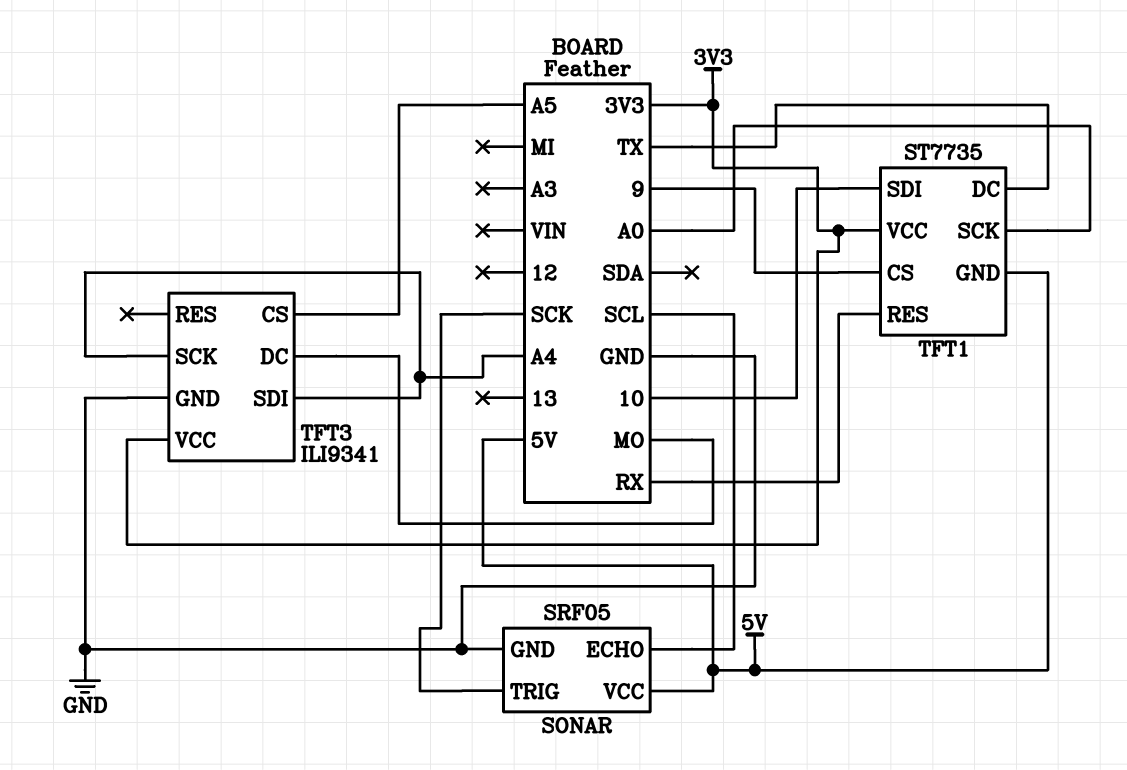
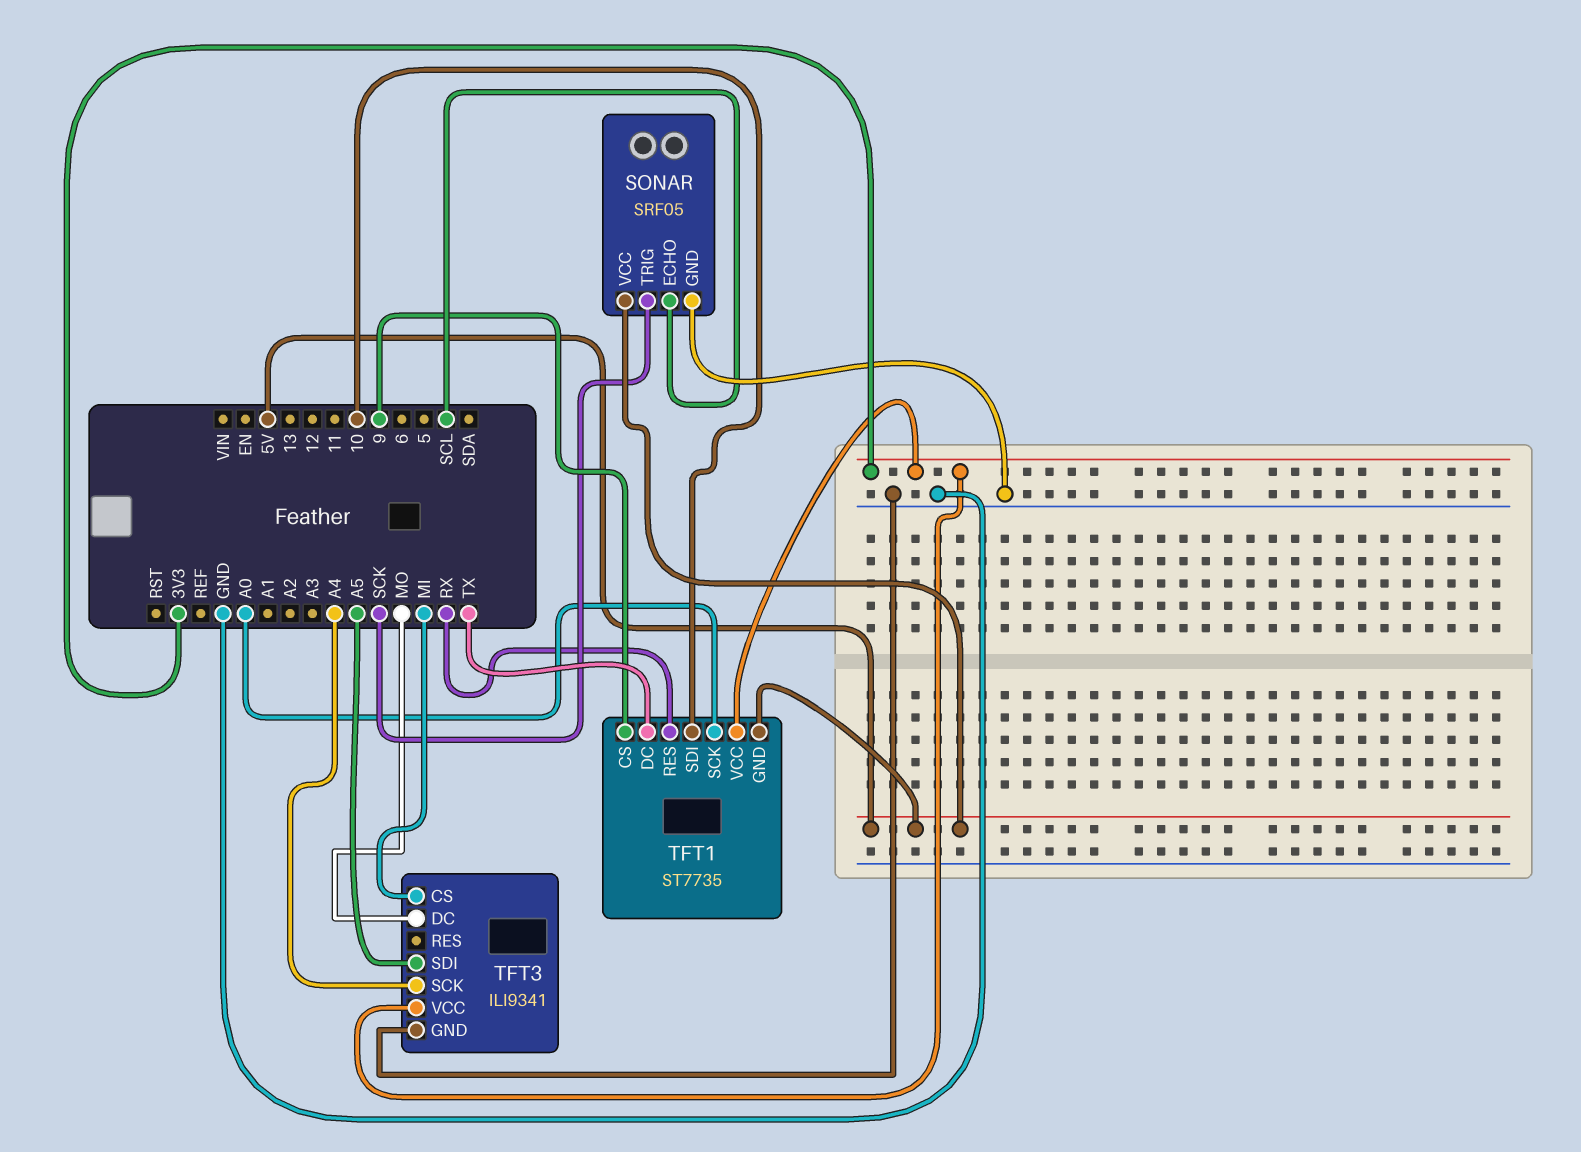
TFT3 pin CS: A5 -> MI
TFT3 pin SDI: A4 -> A5

